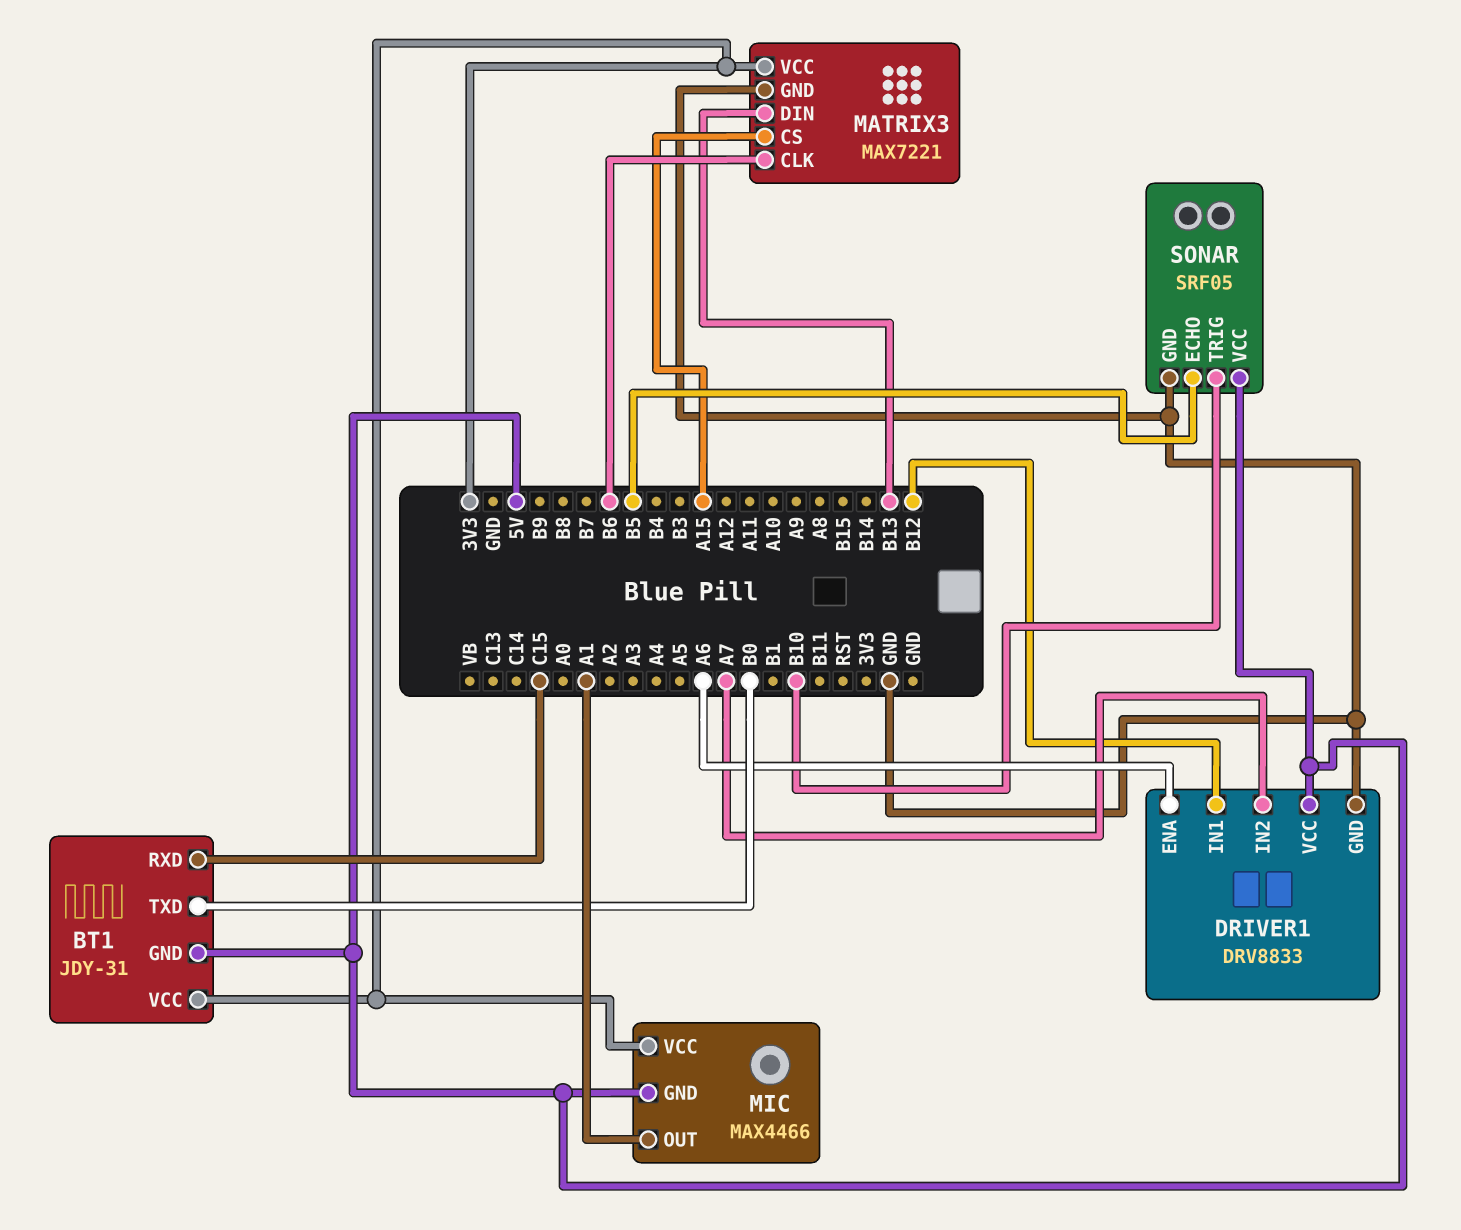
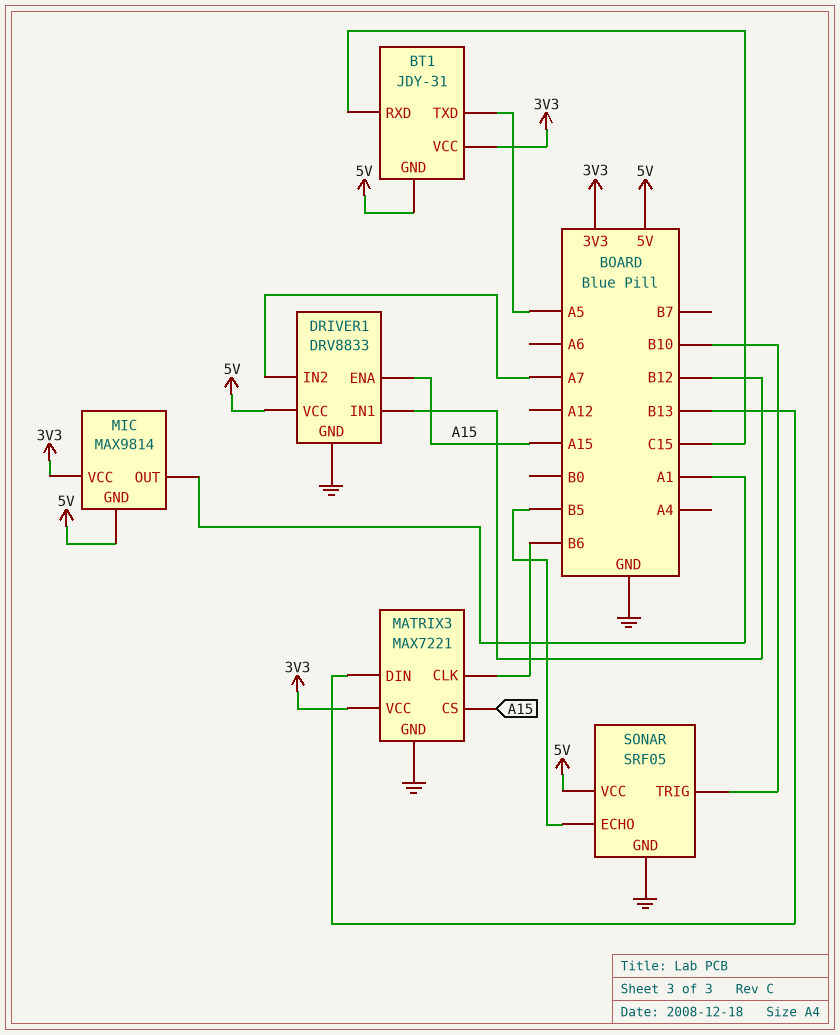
BT1 pin TXD: B0 -> A5
DRIVER1 pin ENA: A6 -> A15
MIC: MAX4466 -> MAX9814

